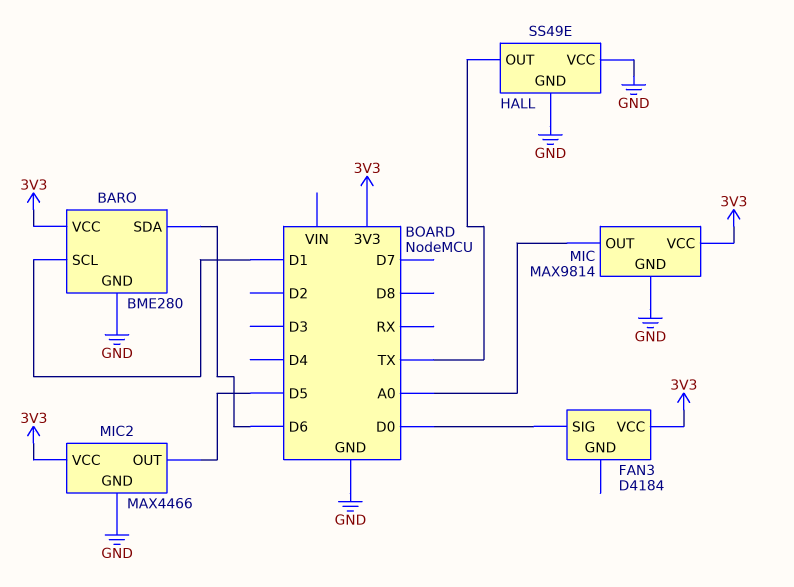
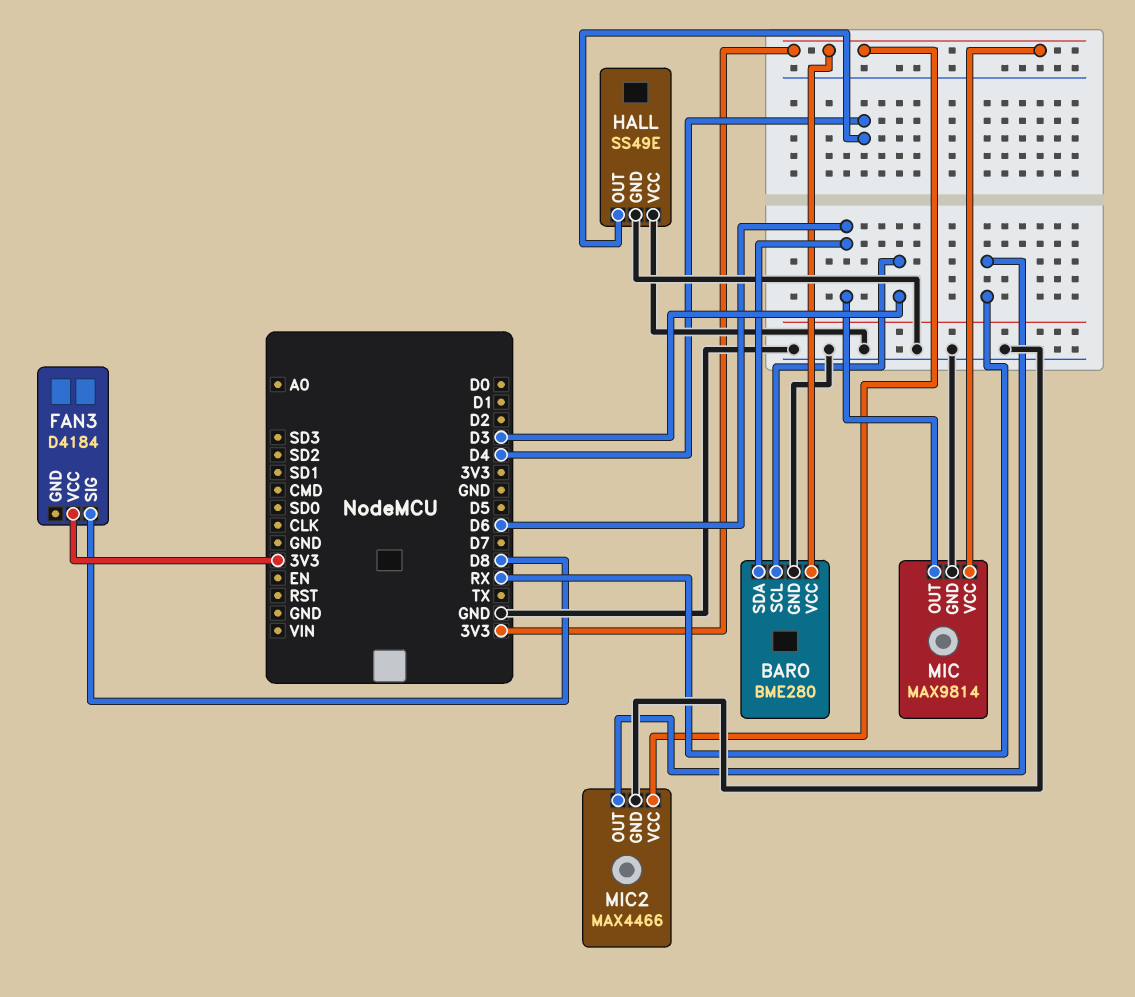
BARO pin SCL: D1 -> D3
FAN3 pin SIG: D0 -> D8
HALL pin OUT: TX -> D4
MIC pin OUT: A0 -> D6
MIC2 pin OUT: D5 -> RX

